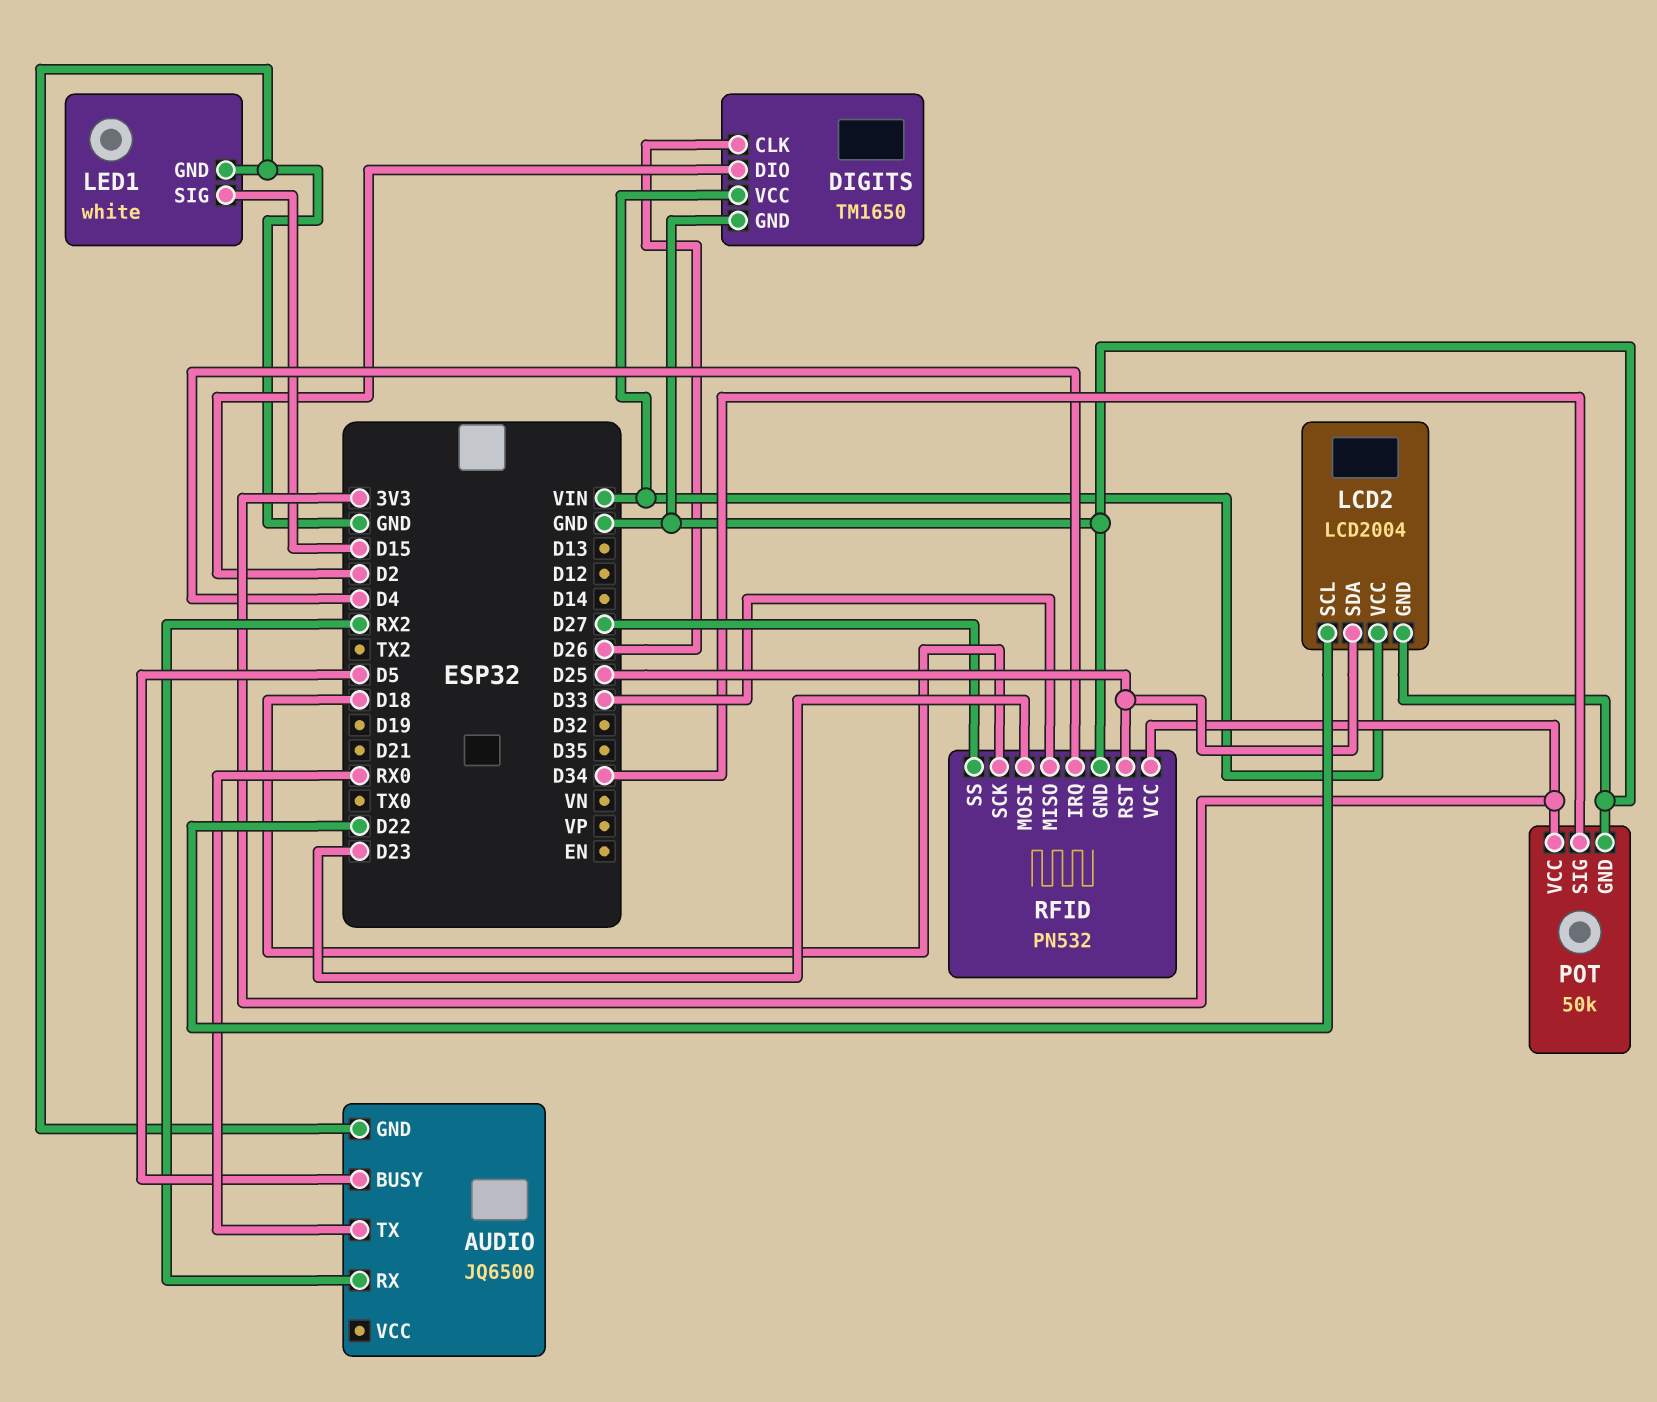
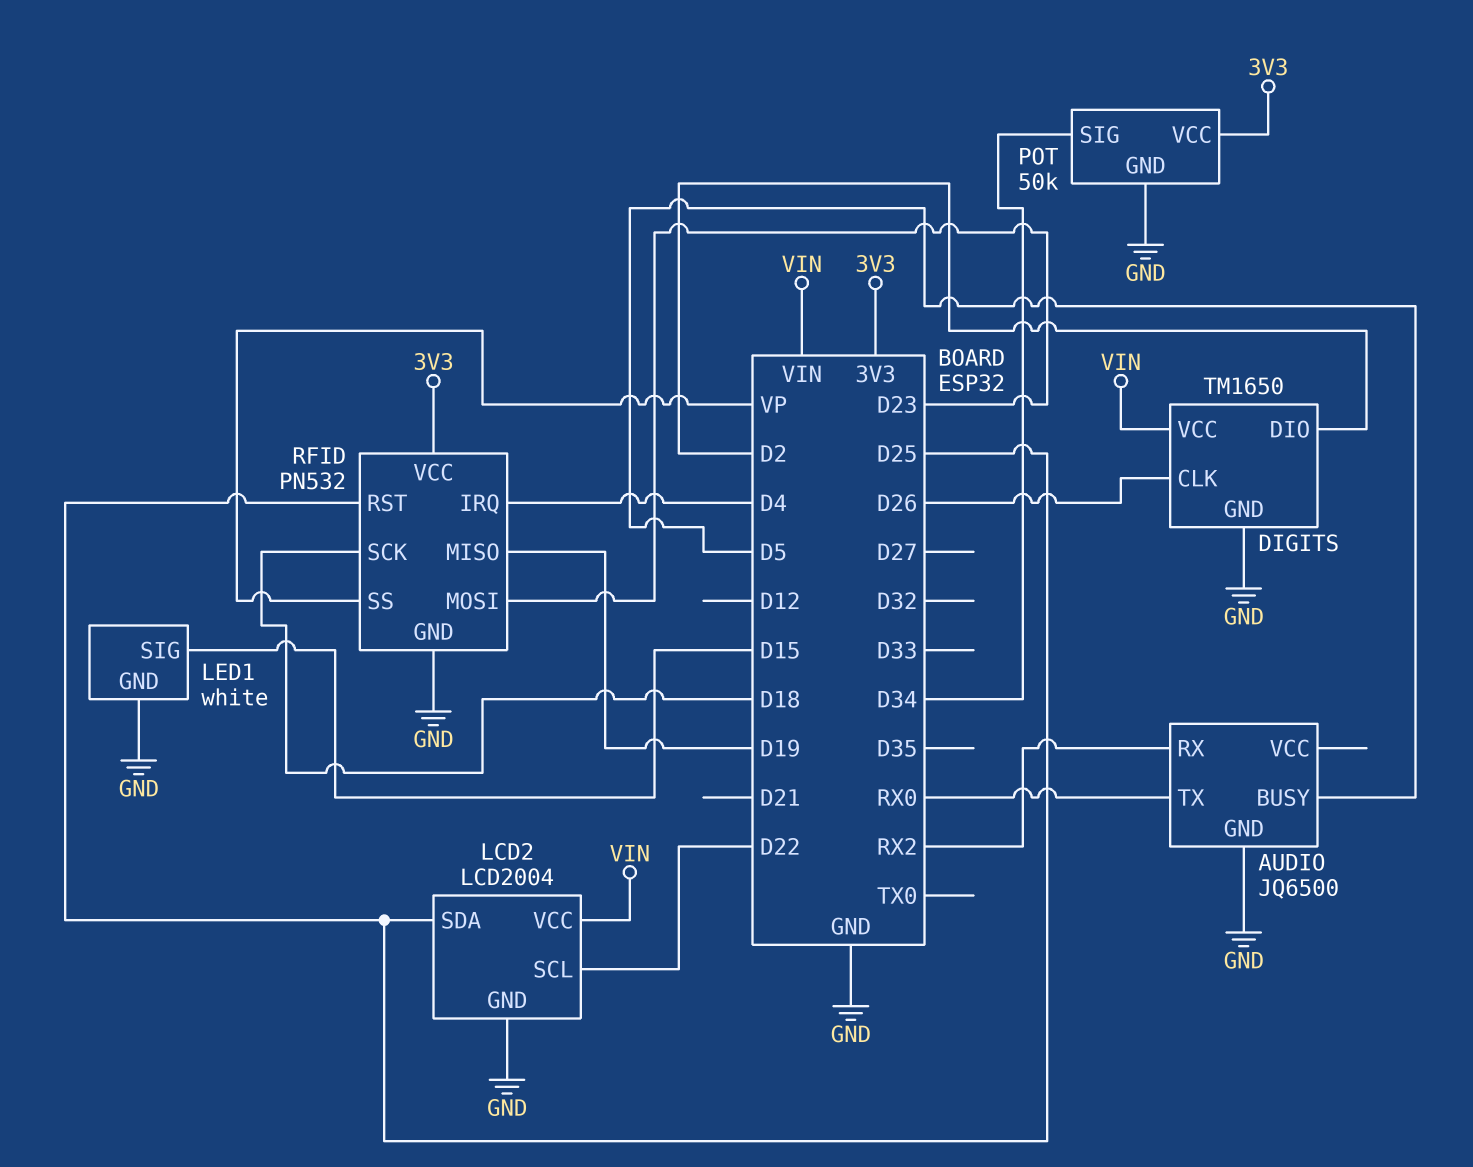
RFID pin MISO: D33 -> D19
RFID pin SS: D27 -> VP

